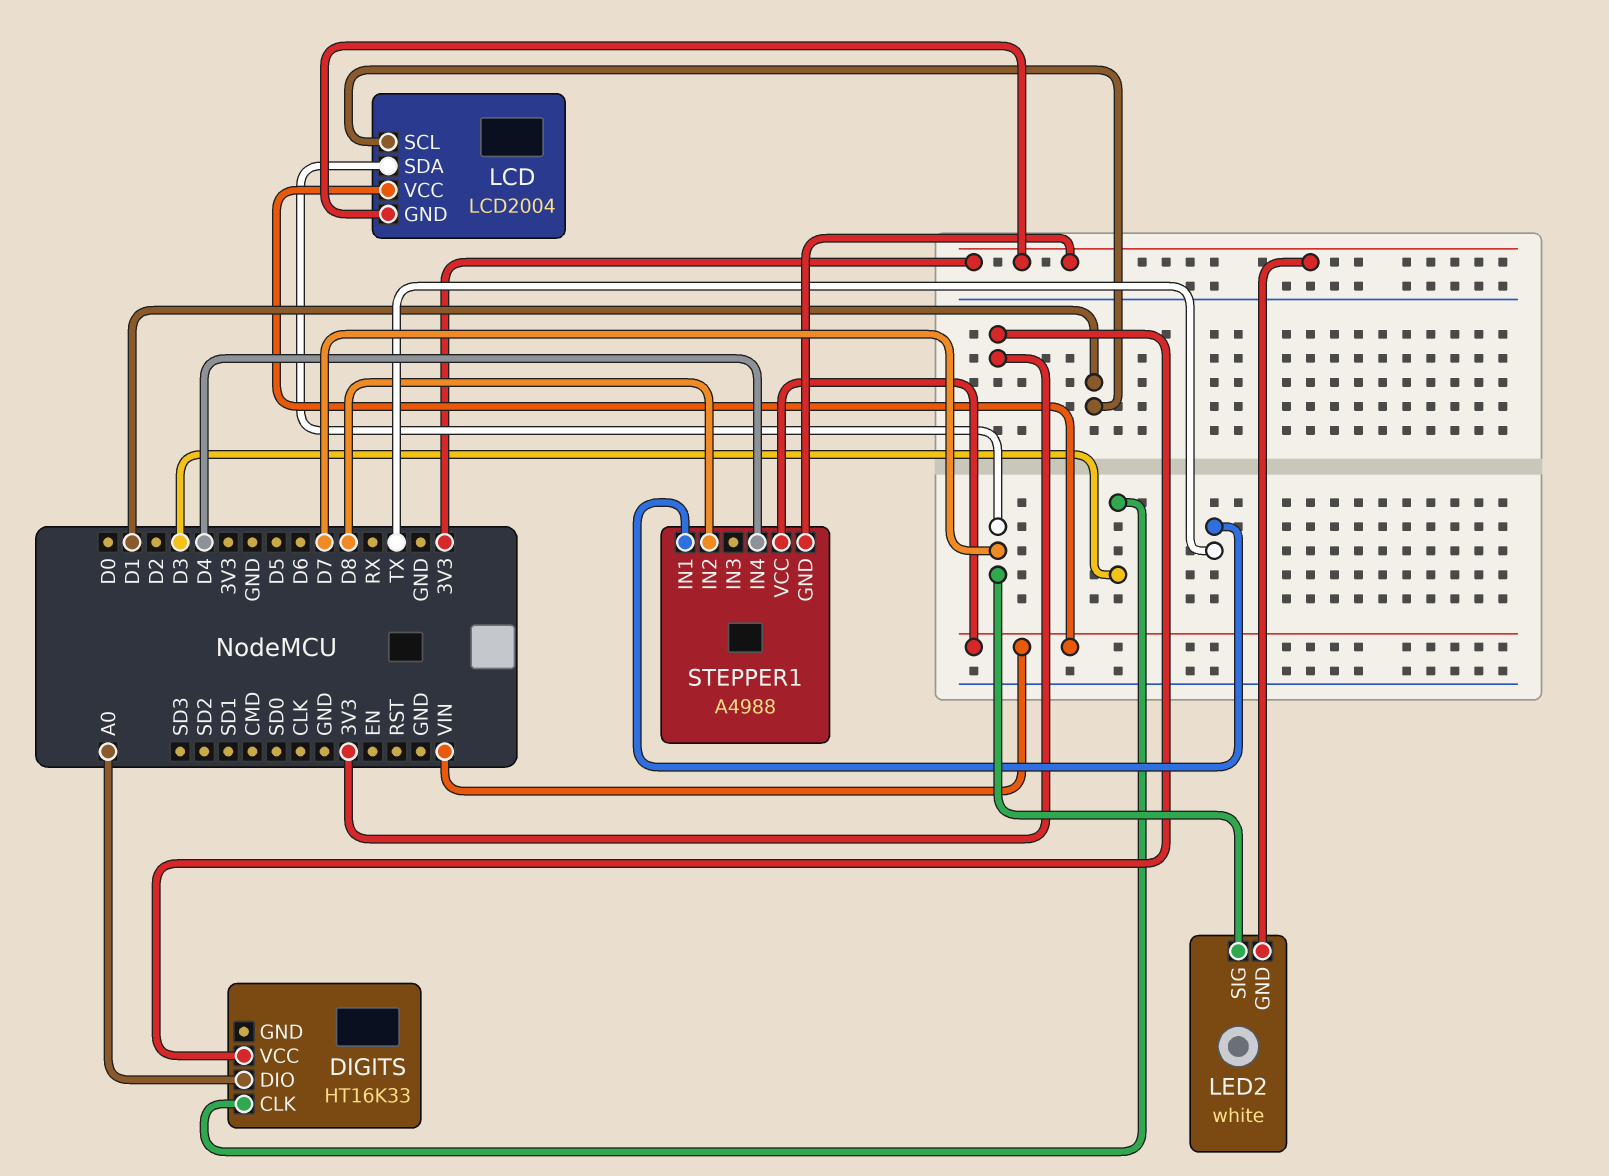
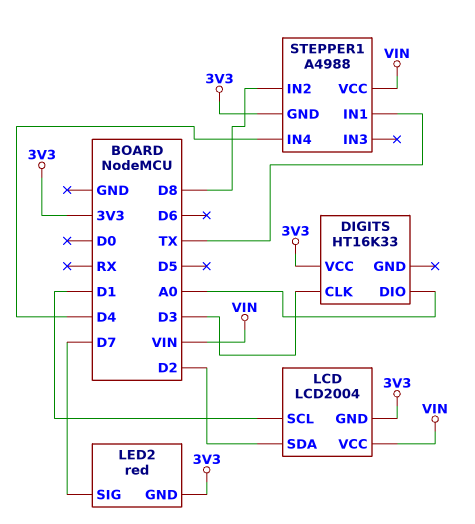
LCD pin SDA: D7 -> D2
LED2: white -> red

